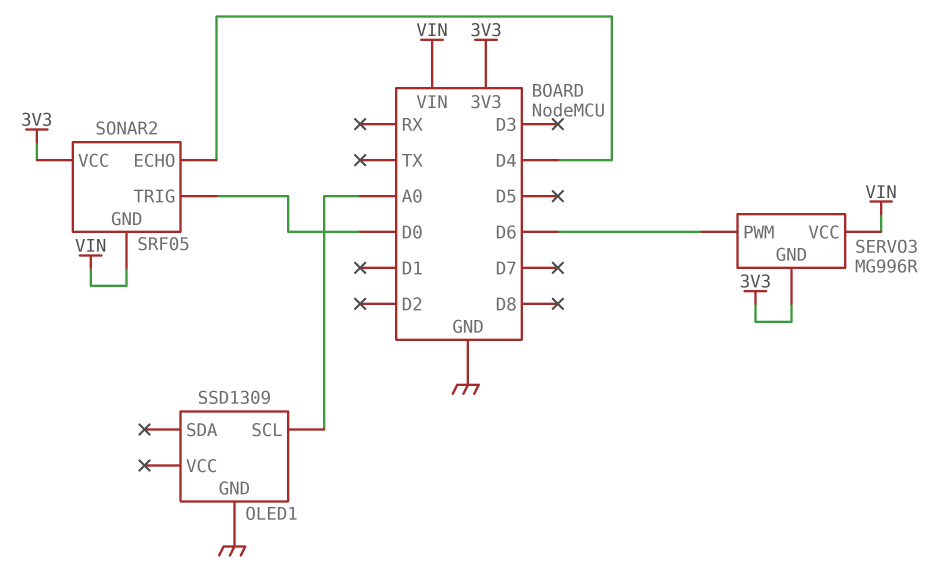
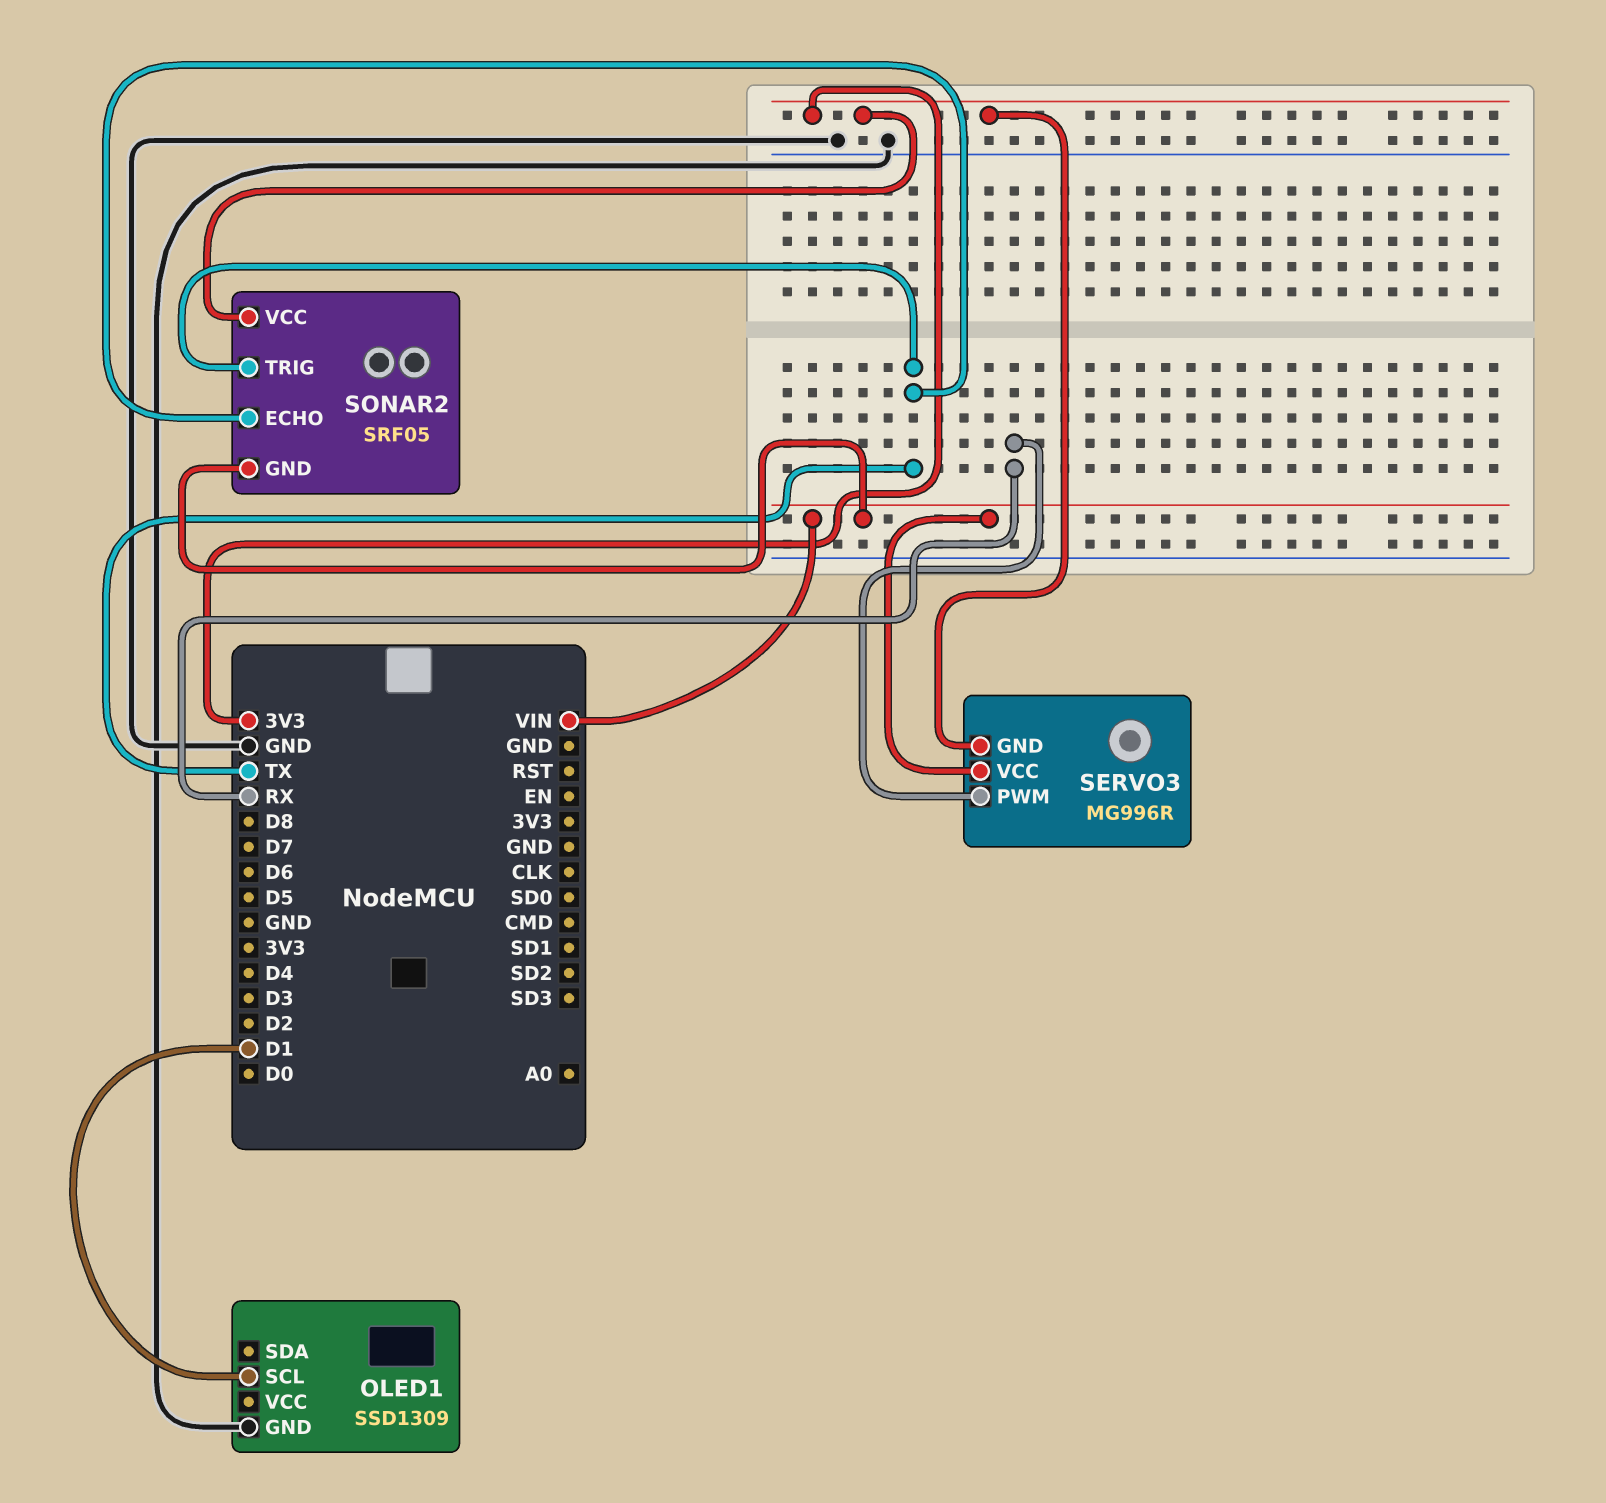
OLED1 pin SCL: A0 -> D1
SERVO3 pin PWM: D6 -> RX
SONAR2 pin ECHO: D4 -> TX
SONAR2 pin TRIG: D0 -> TX

